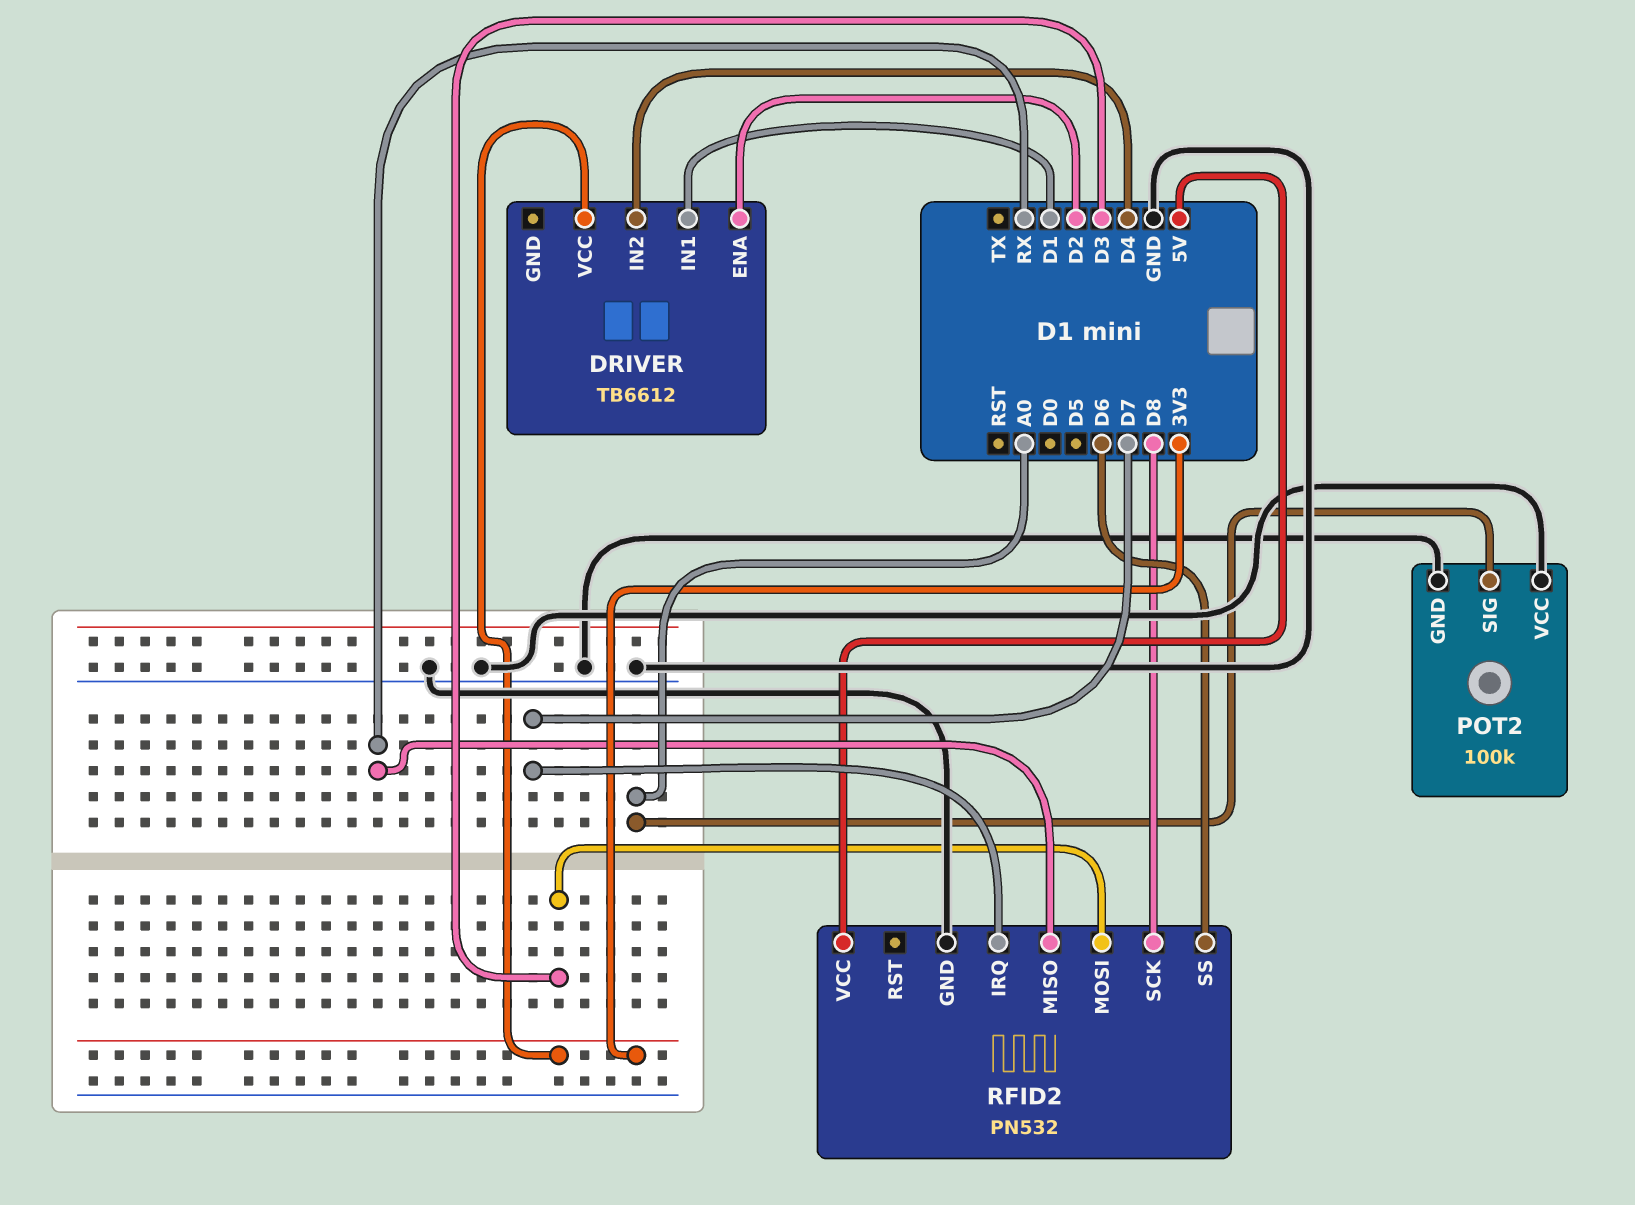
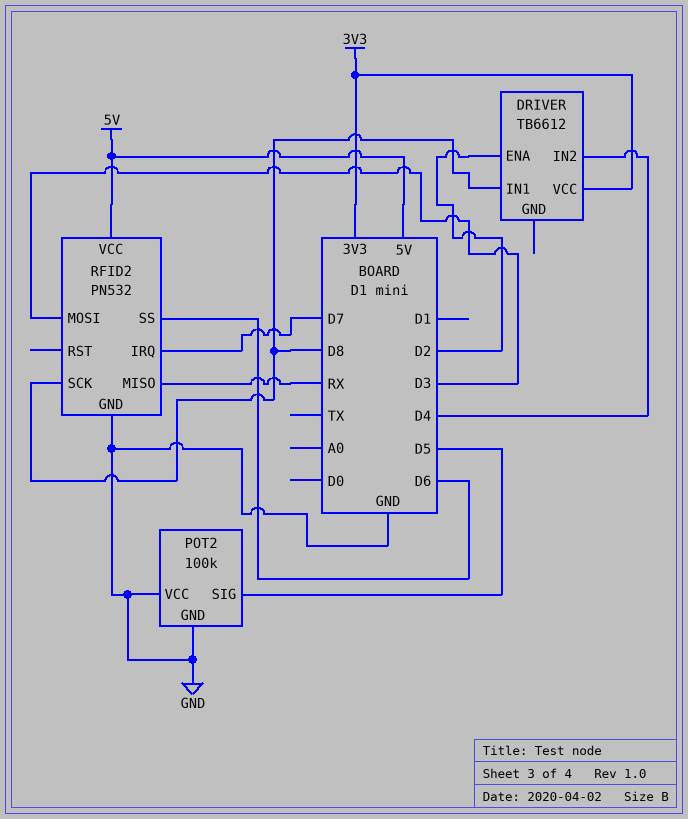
DRIVER pin IN1: D1 -> D8
POT2 pin SIG: A0 -> D5

